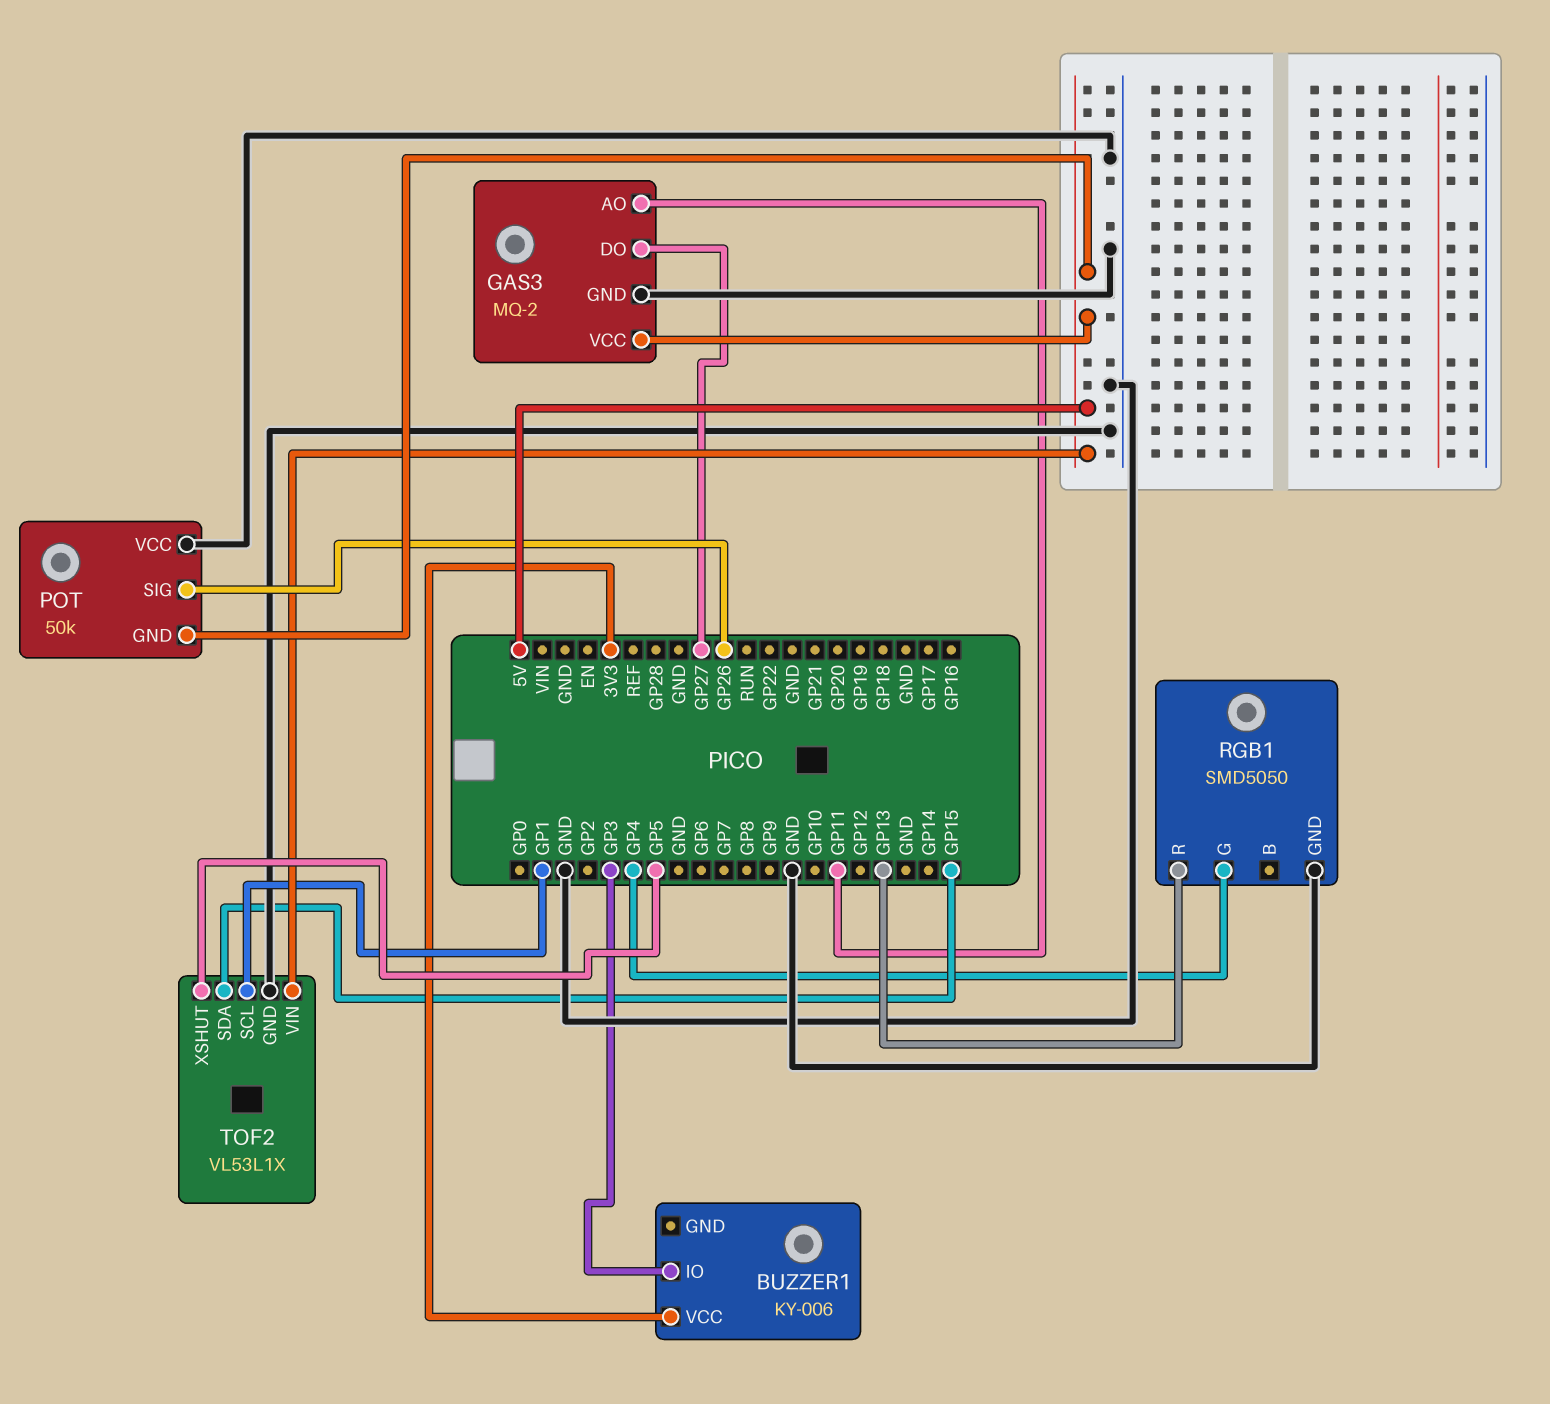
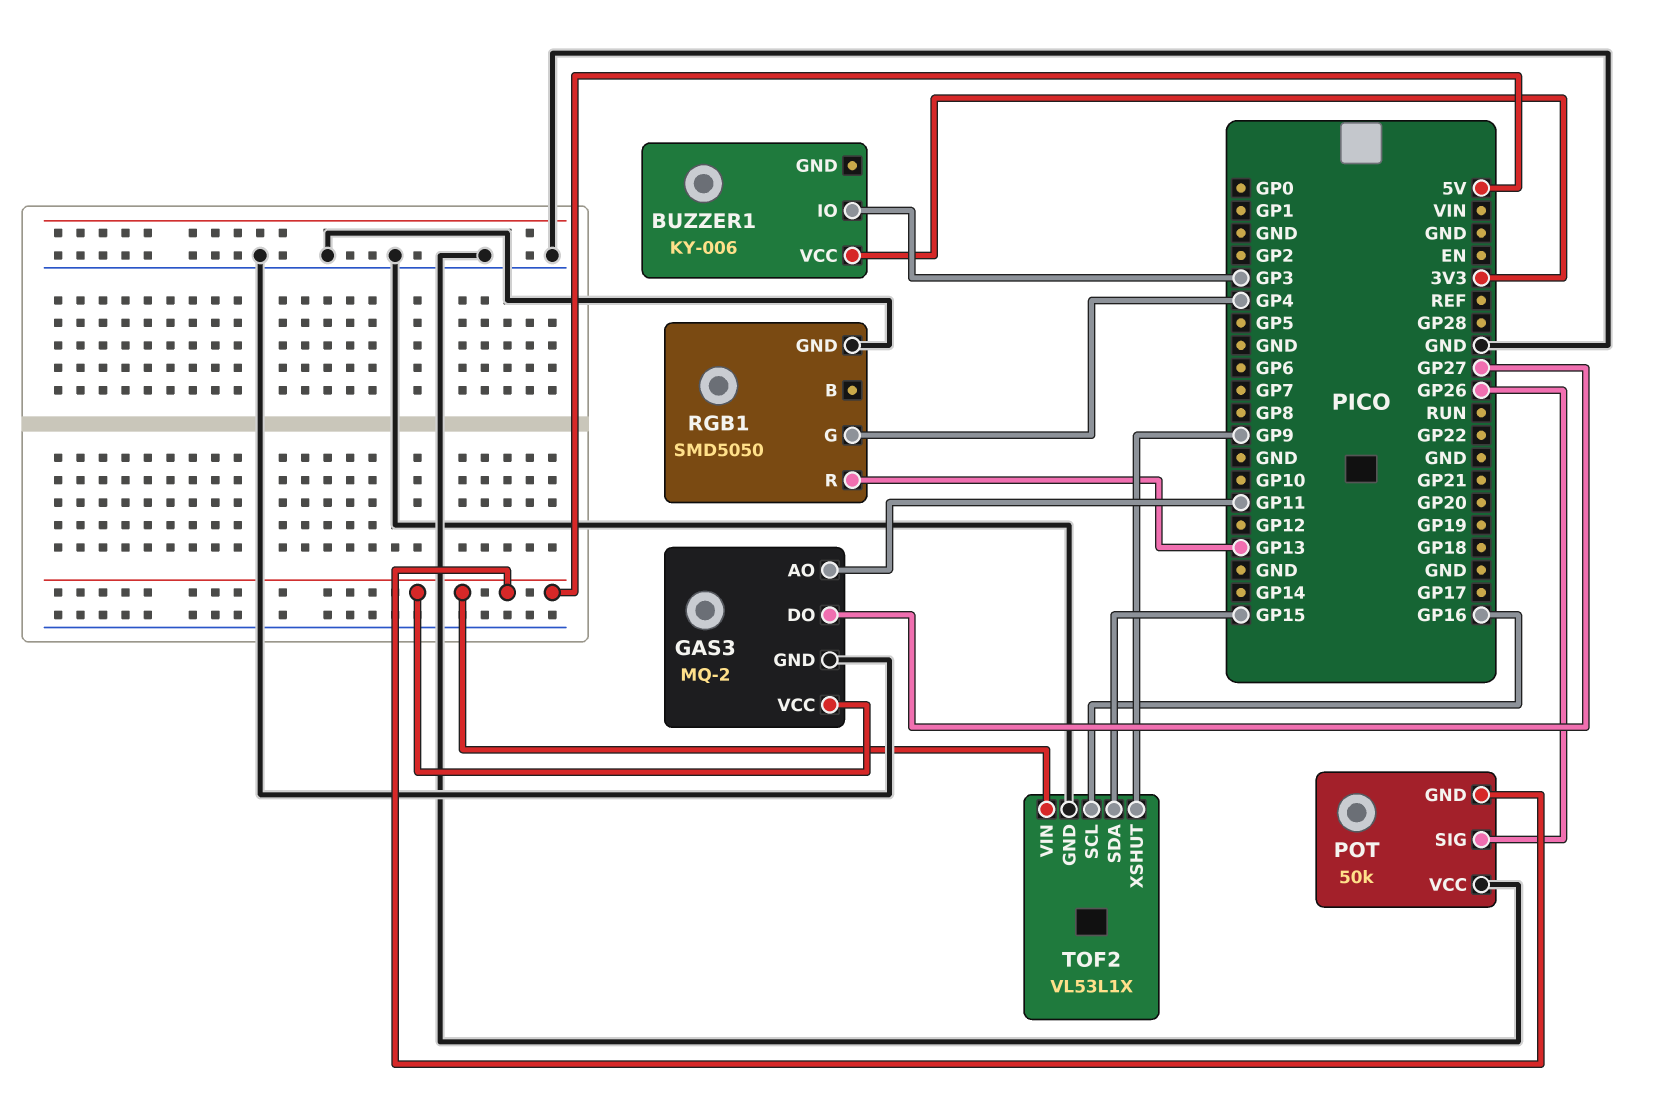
TOF2 pin SCL: GP1 -> GP16
TOF2 pin XSHUT: GP5 -> GP9

